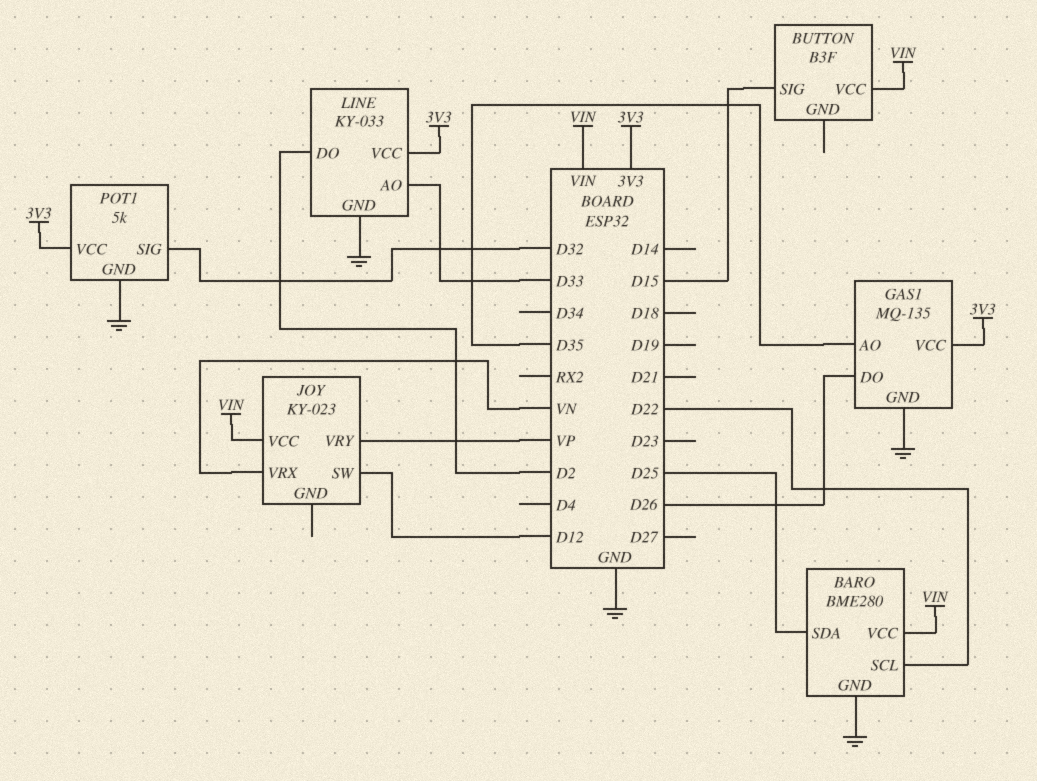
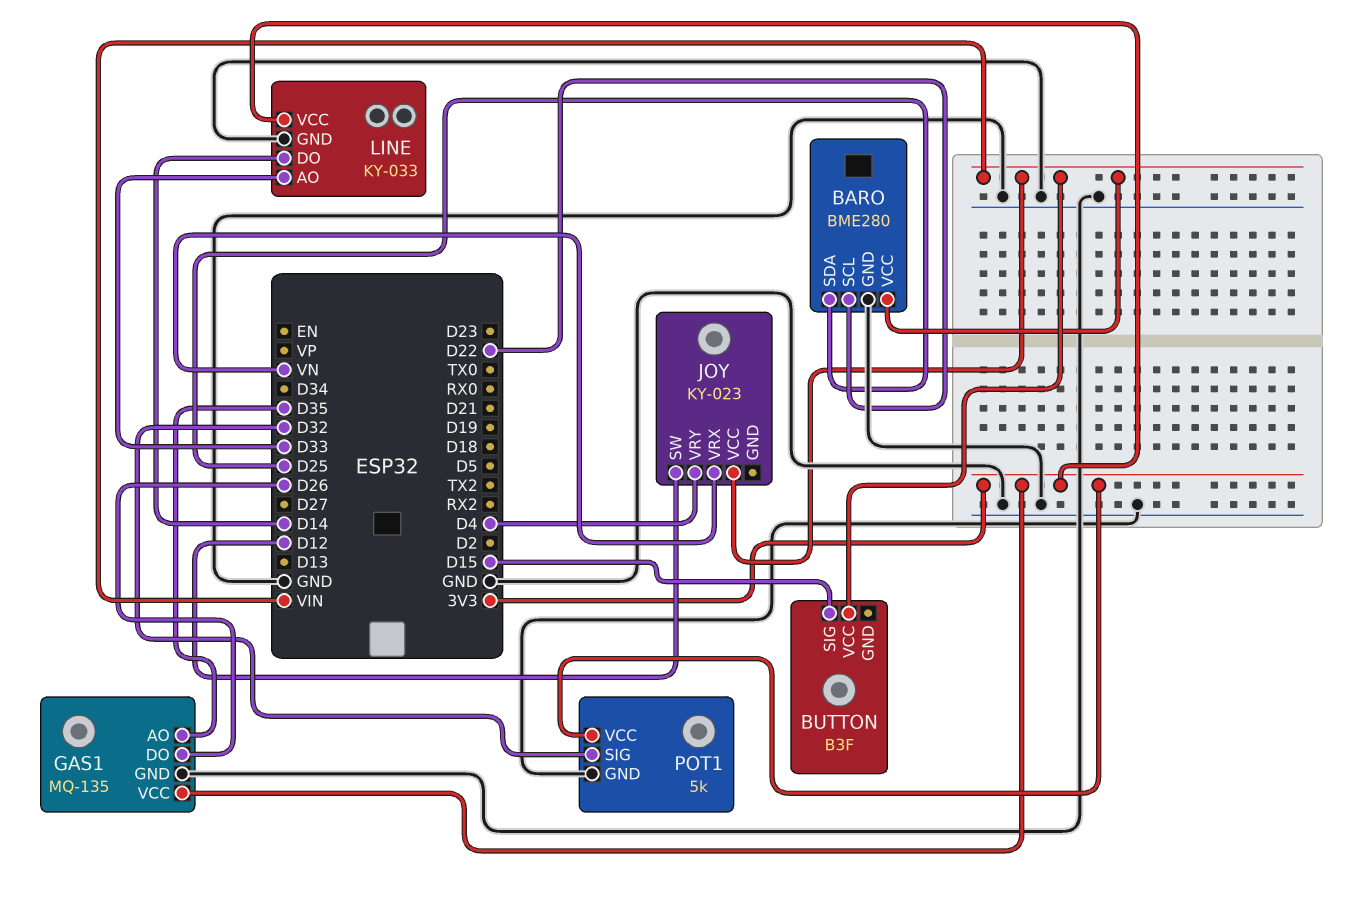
JOY pin VRY: VP -> D4
LINE pin DO: D2 -> D14

